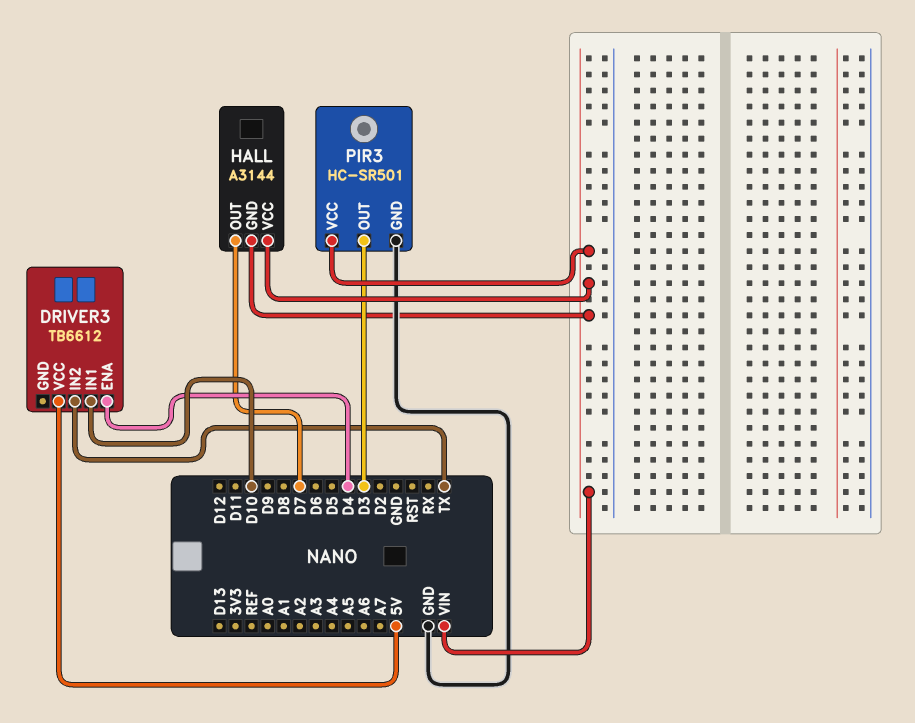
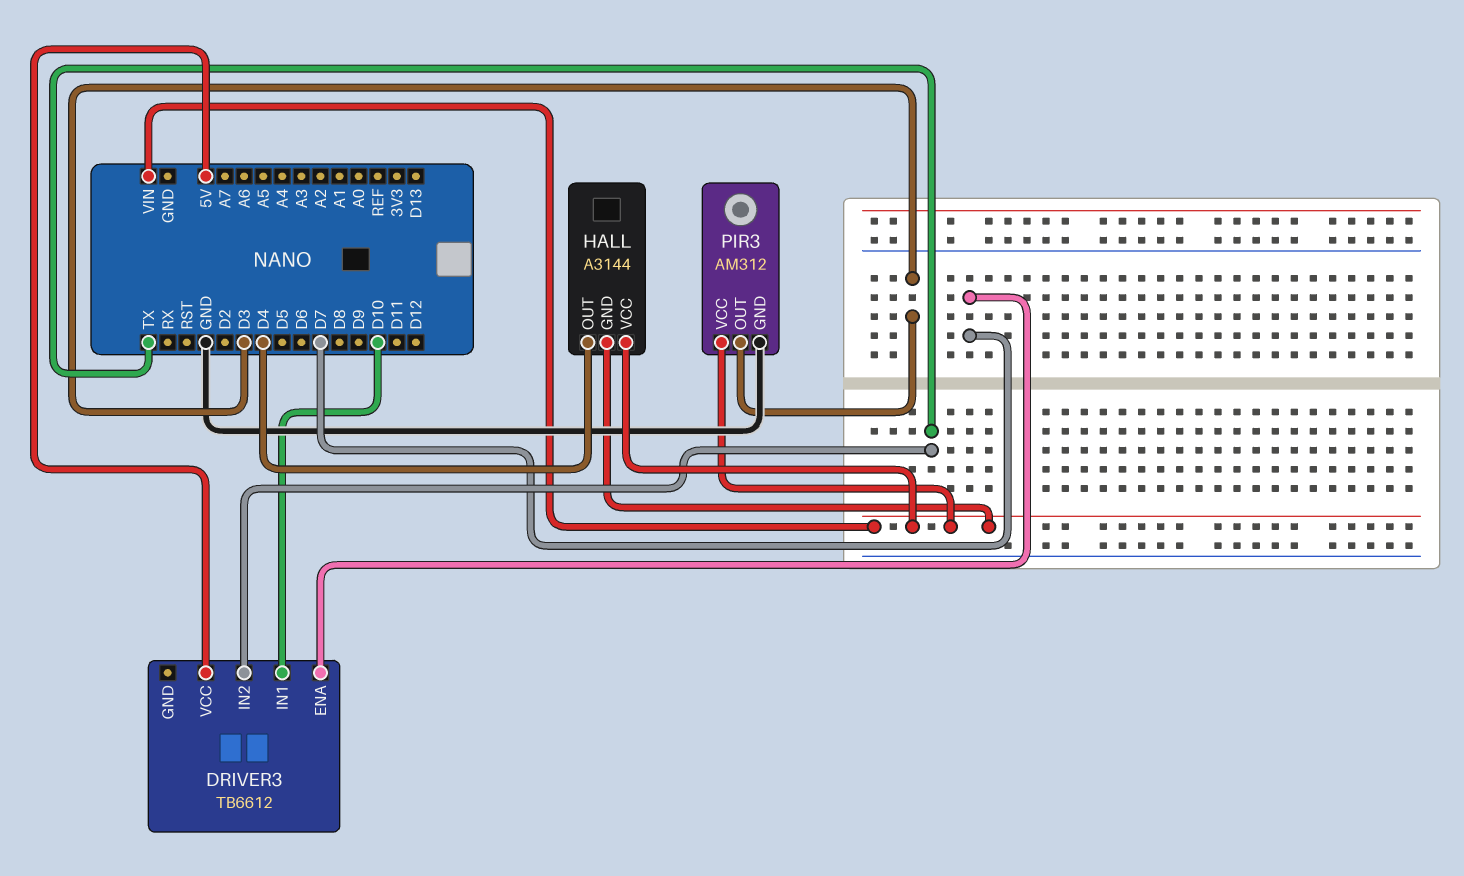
DRIVER3 pin ENA: D4 -> D7
HALL pin OUT: D7 -> D4
PIR3: HC-SR501 -> AM312

